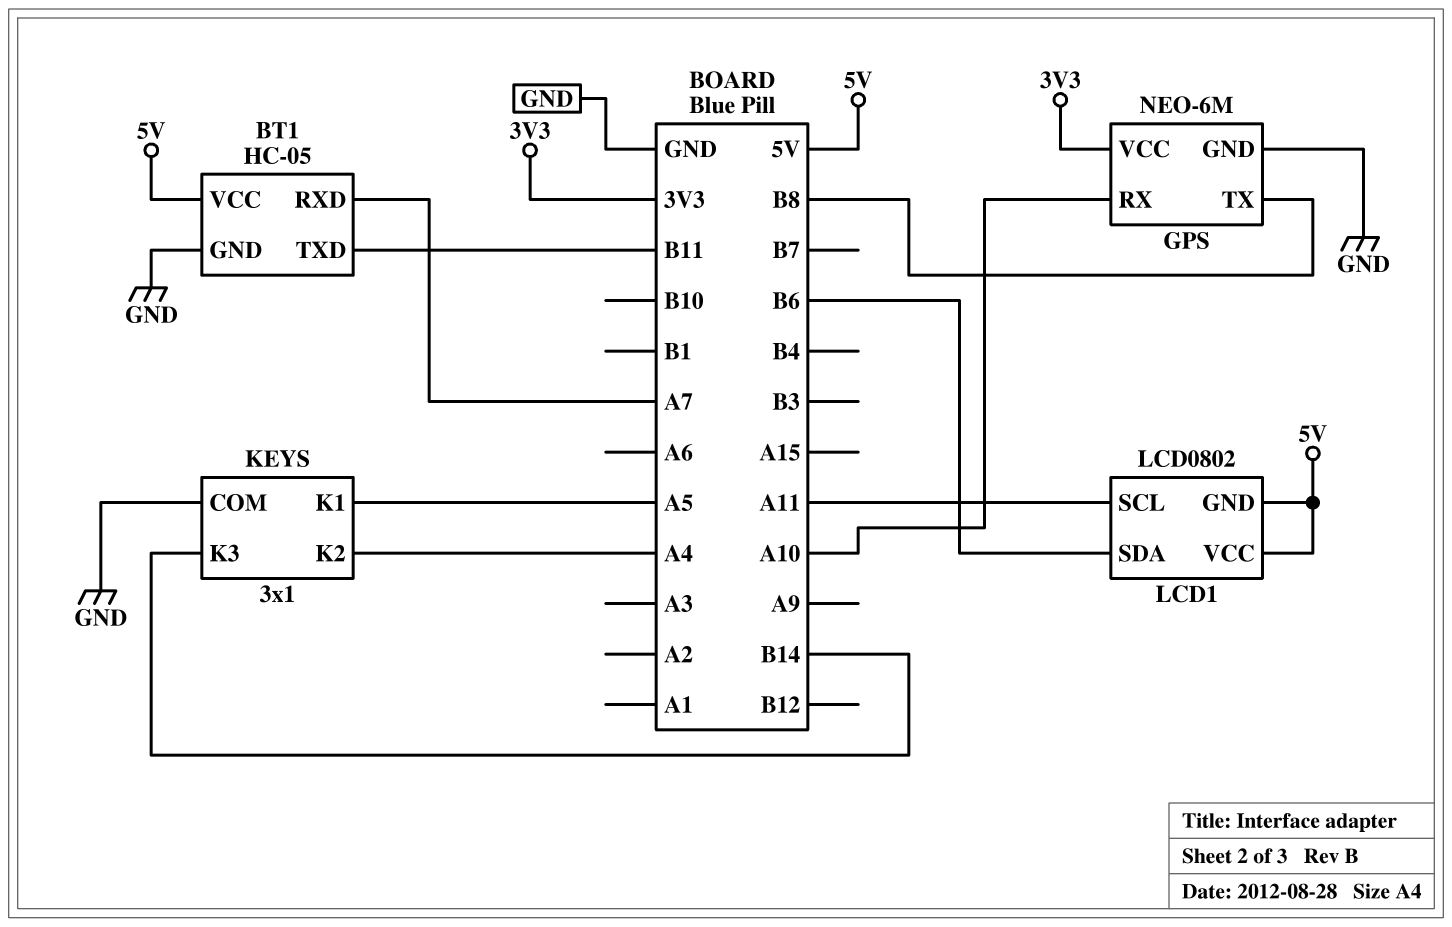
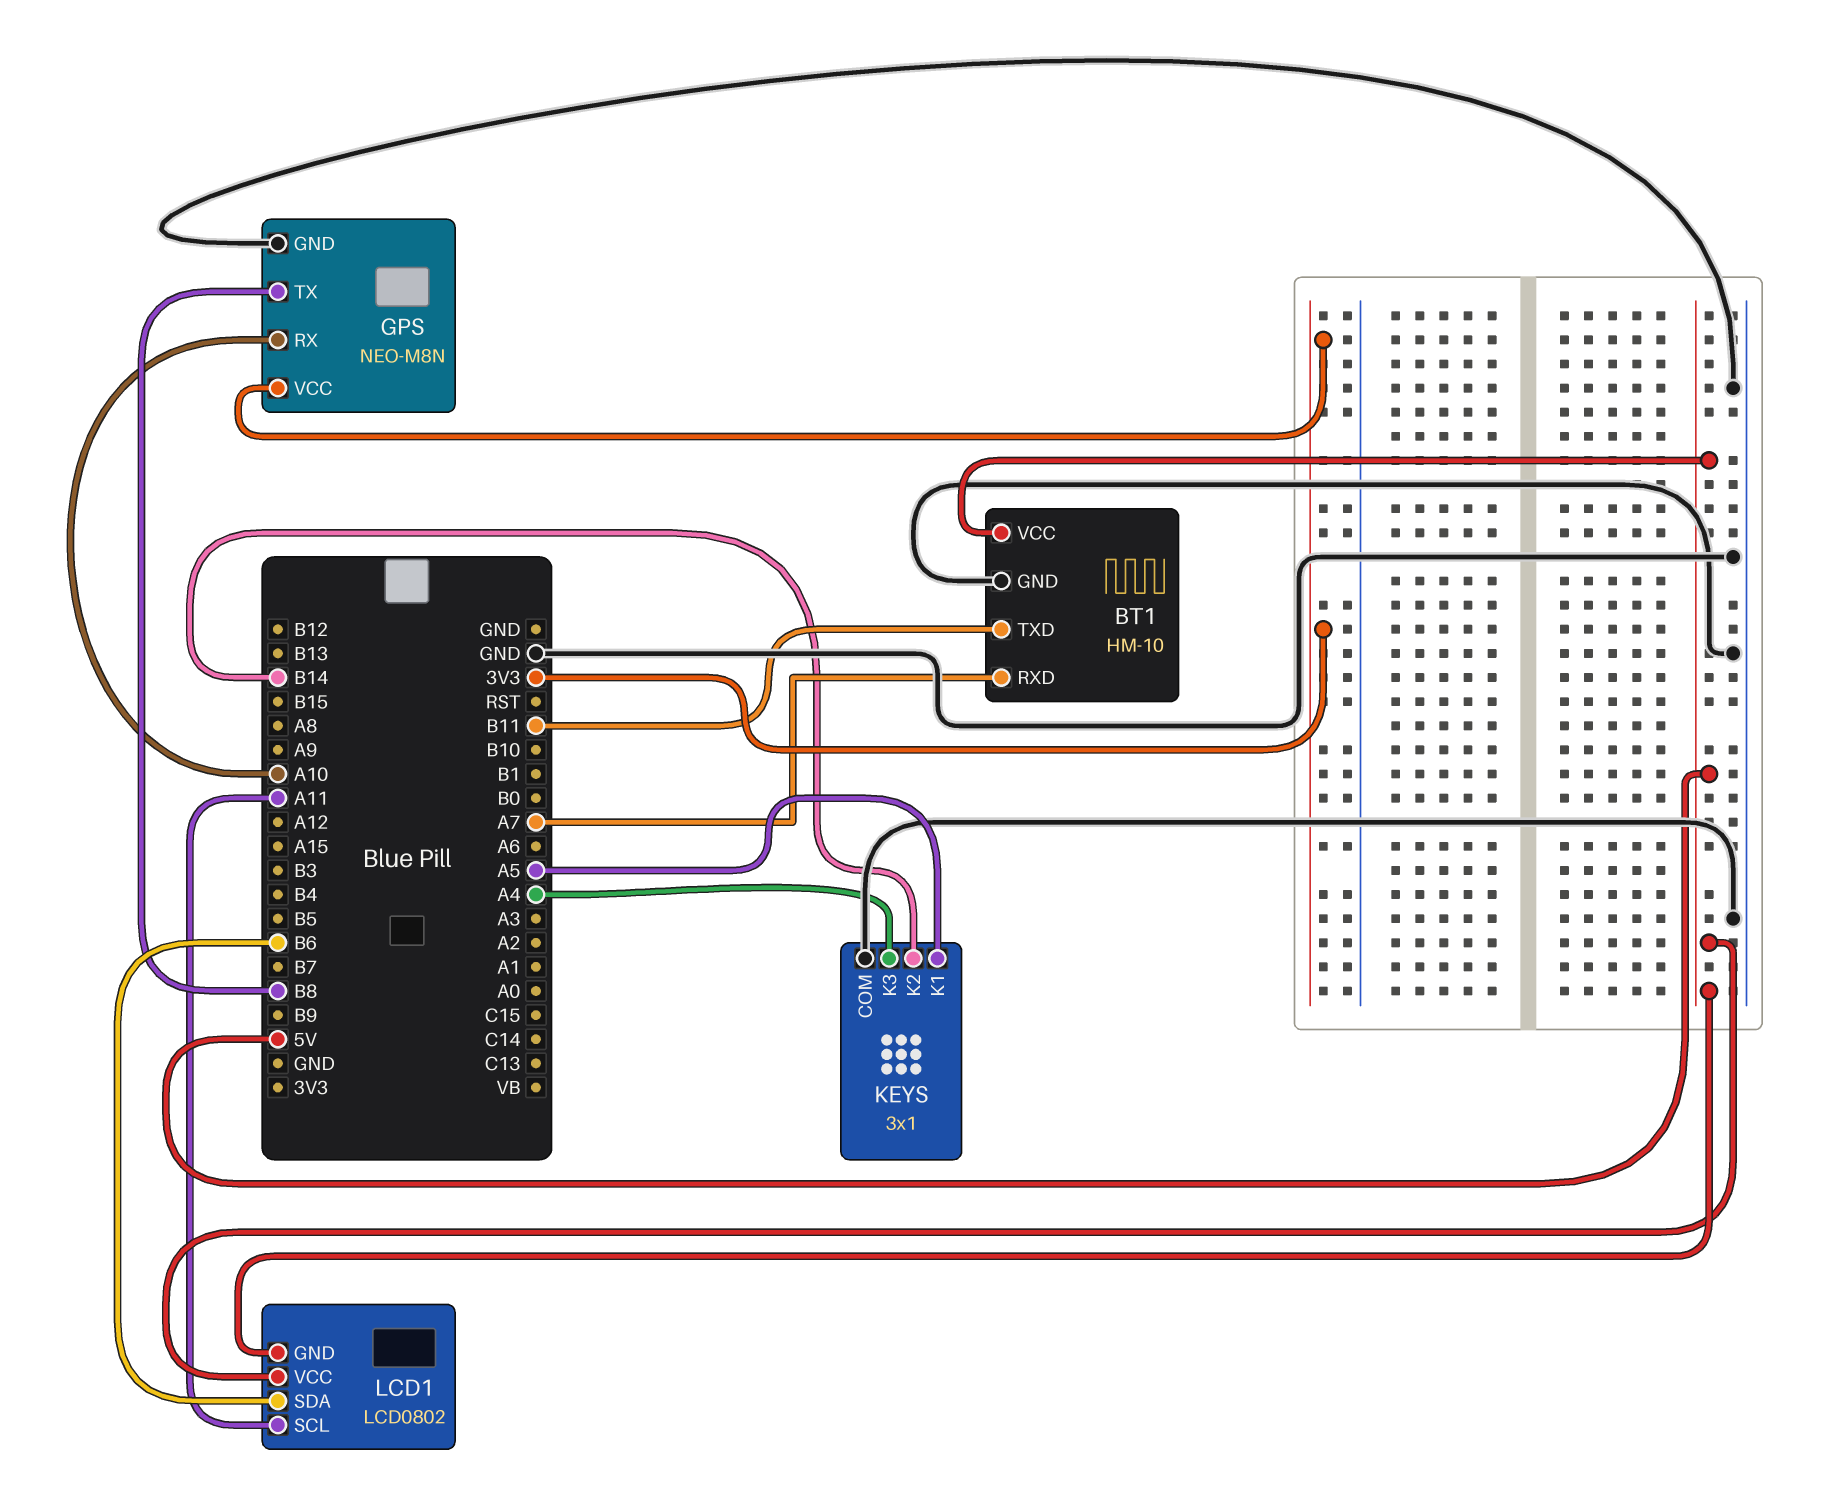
BT1: HC-05 -> HM-10
GPS: NEO-6M -> NEO-M8N
KEYS pin K2: A4 -> B14
KEYS pin K3: B14 -> A4

